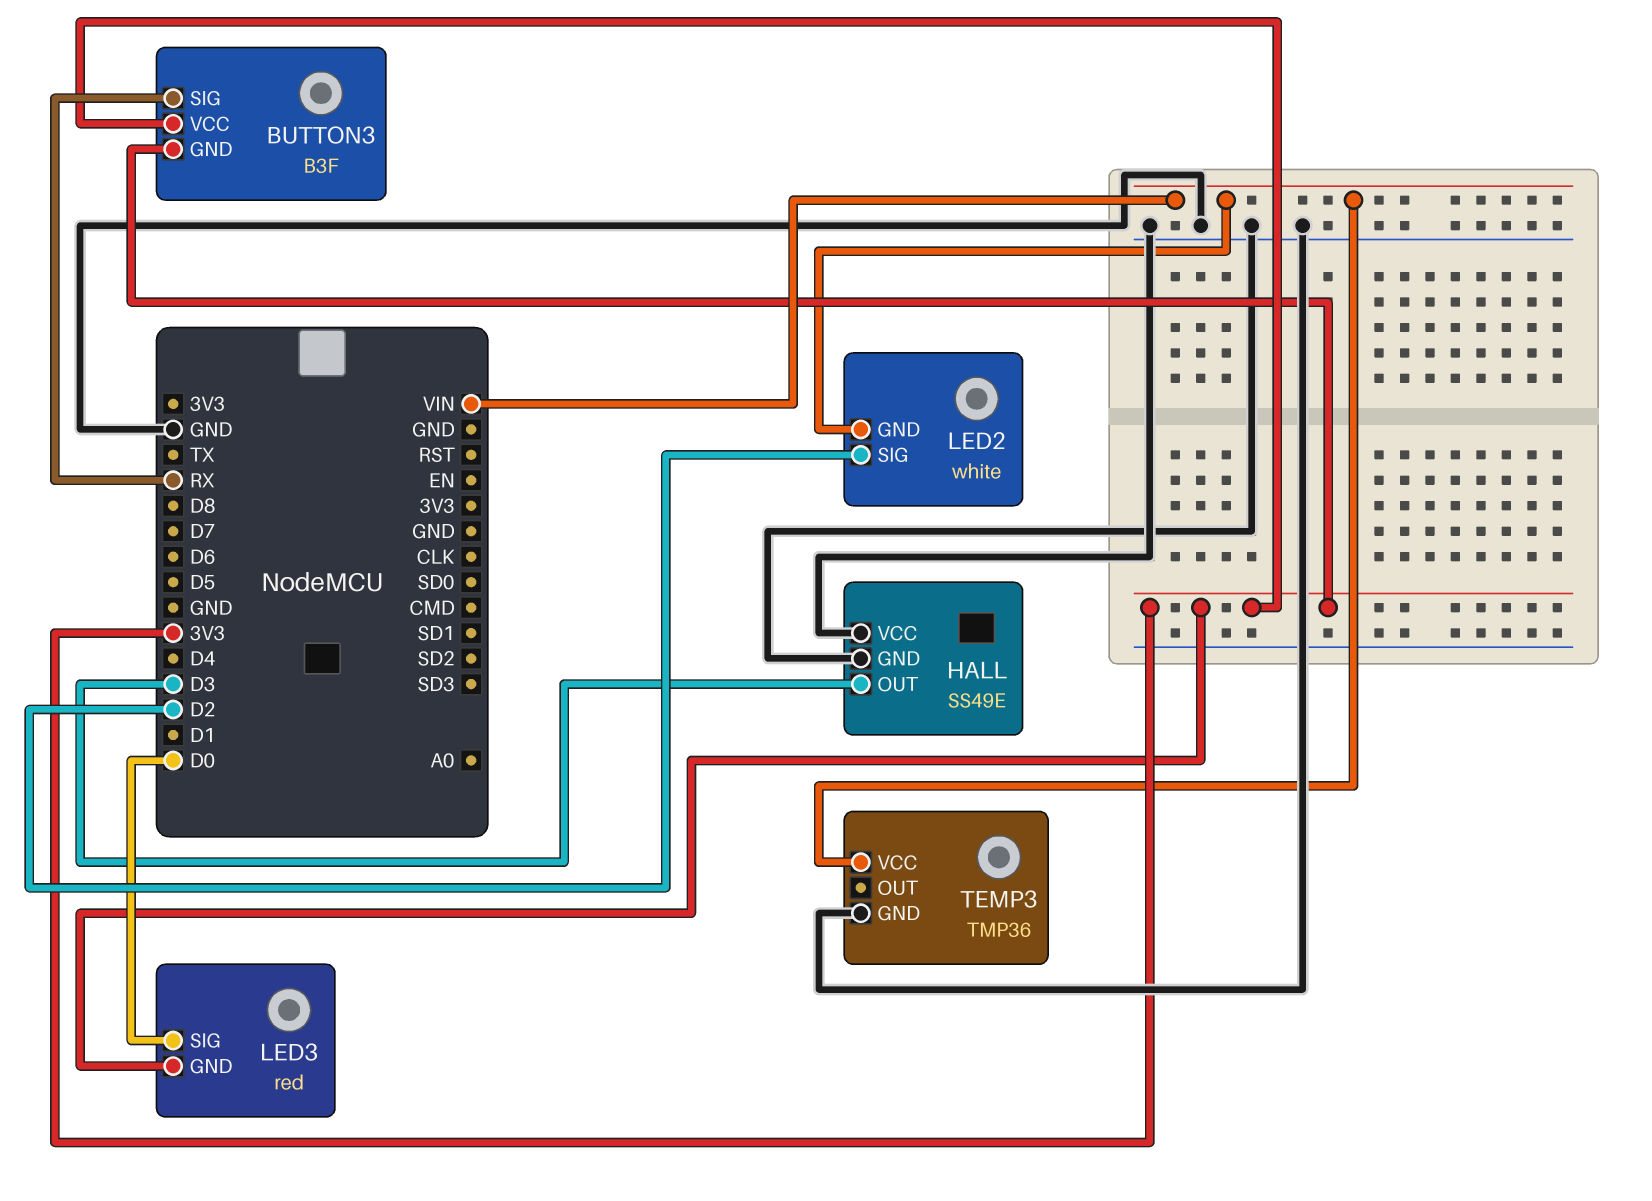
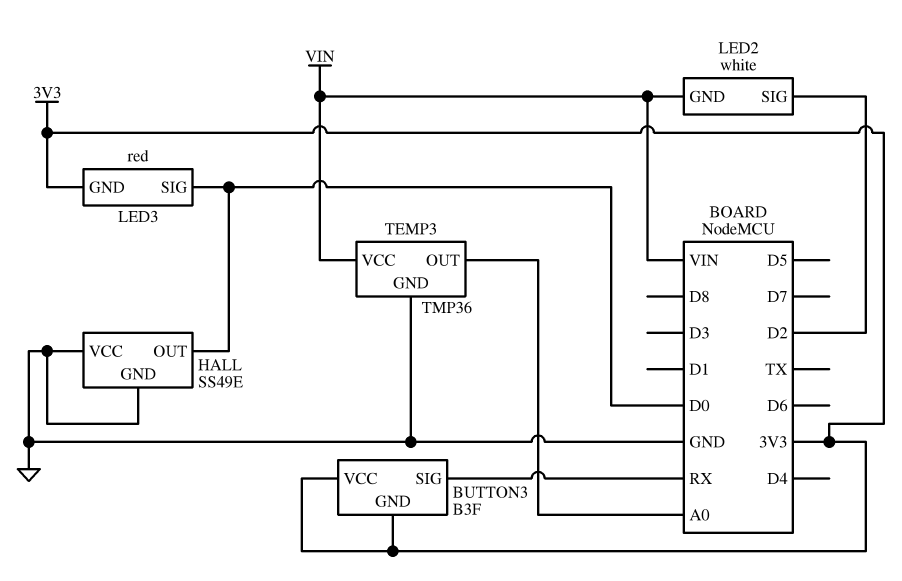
HALL pin OUT: D3 -> D0
TEMP3 pin OUT: none -> A0

